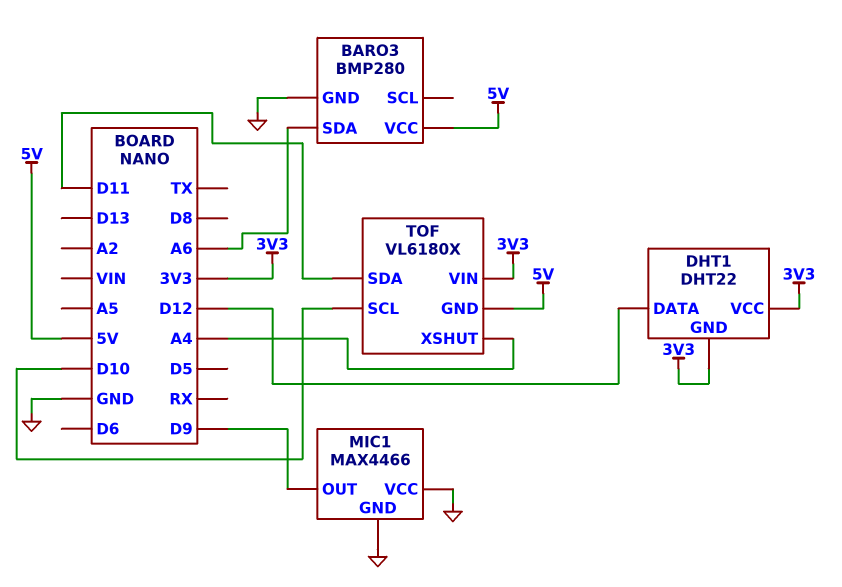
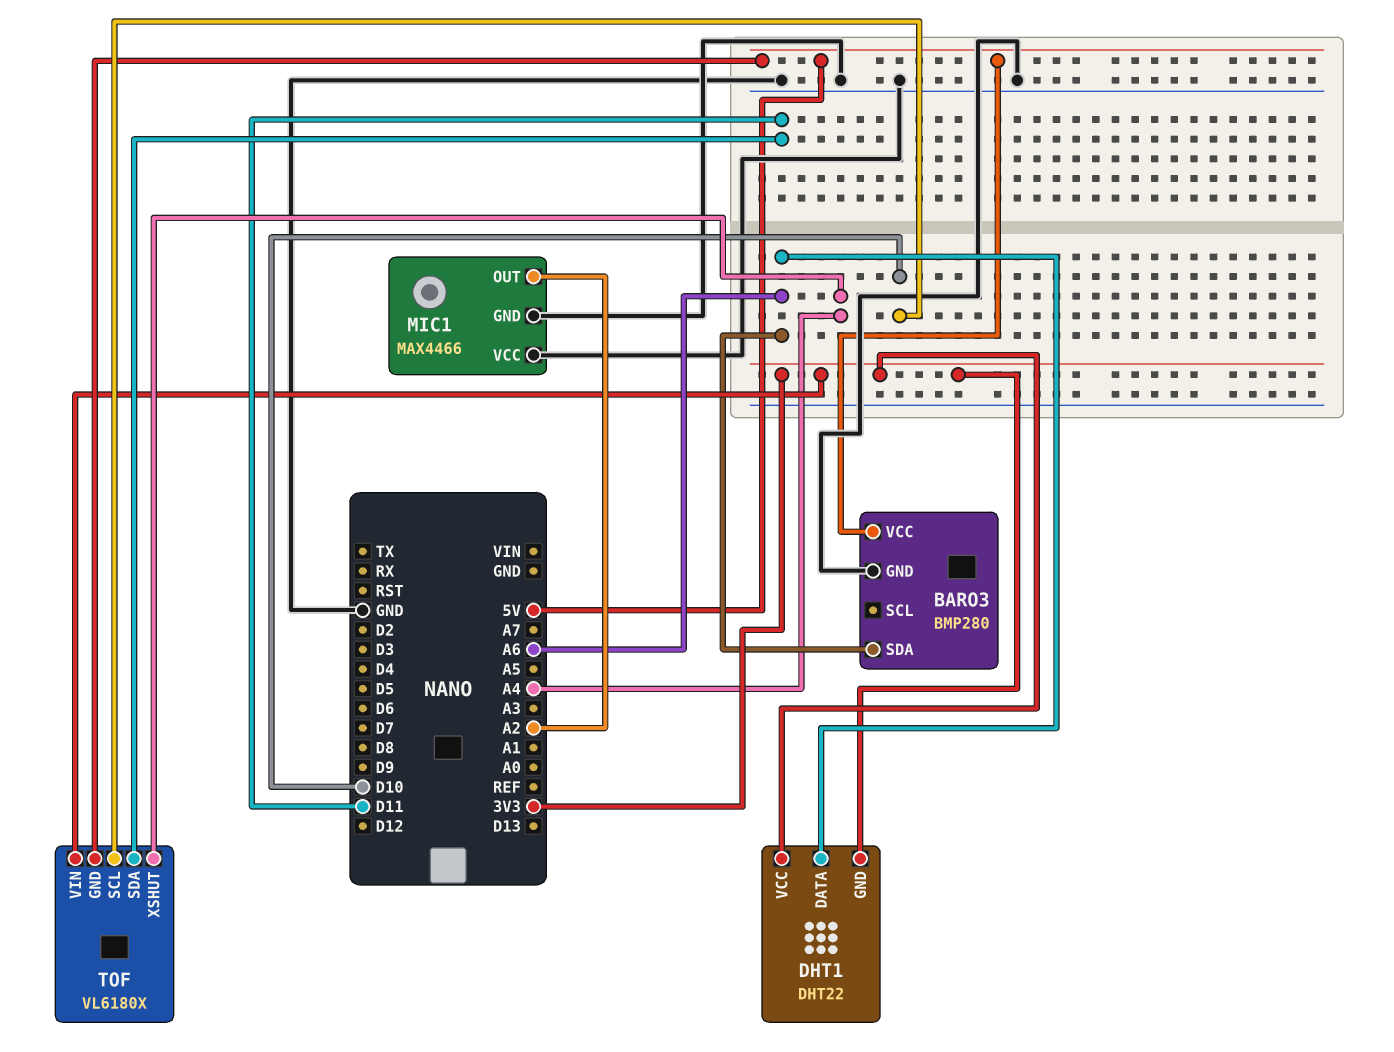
DHT1 pin DATA: D12 -> A6
MIC1 pin OUT: D9 -> A2

